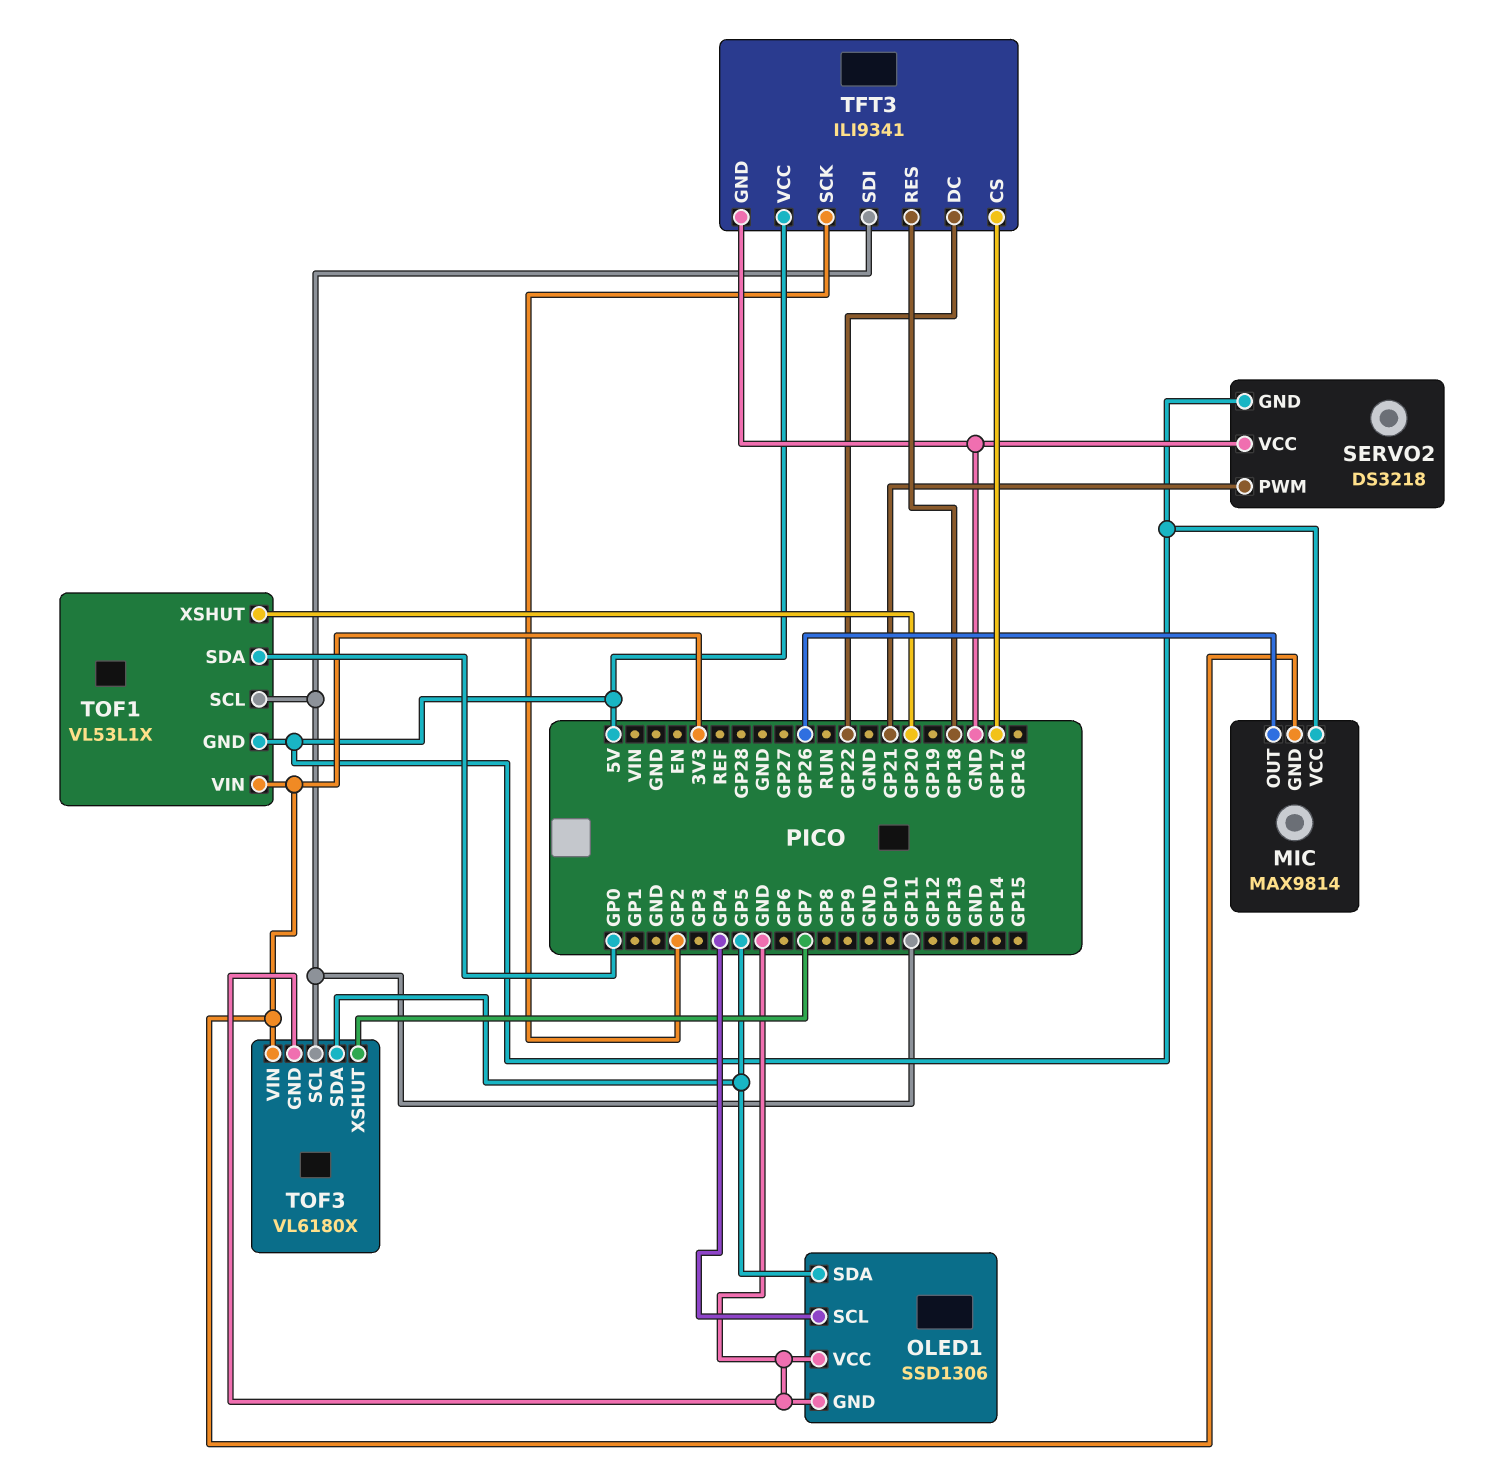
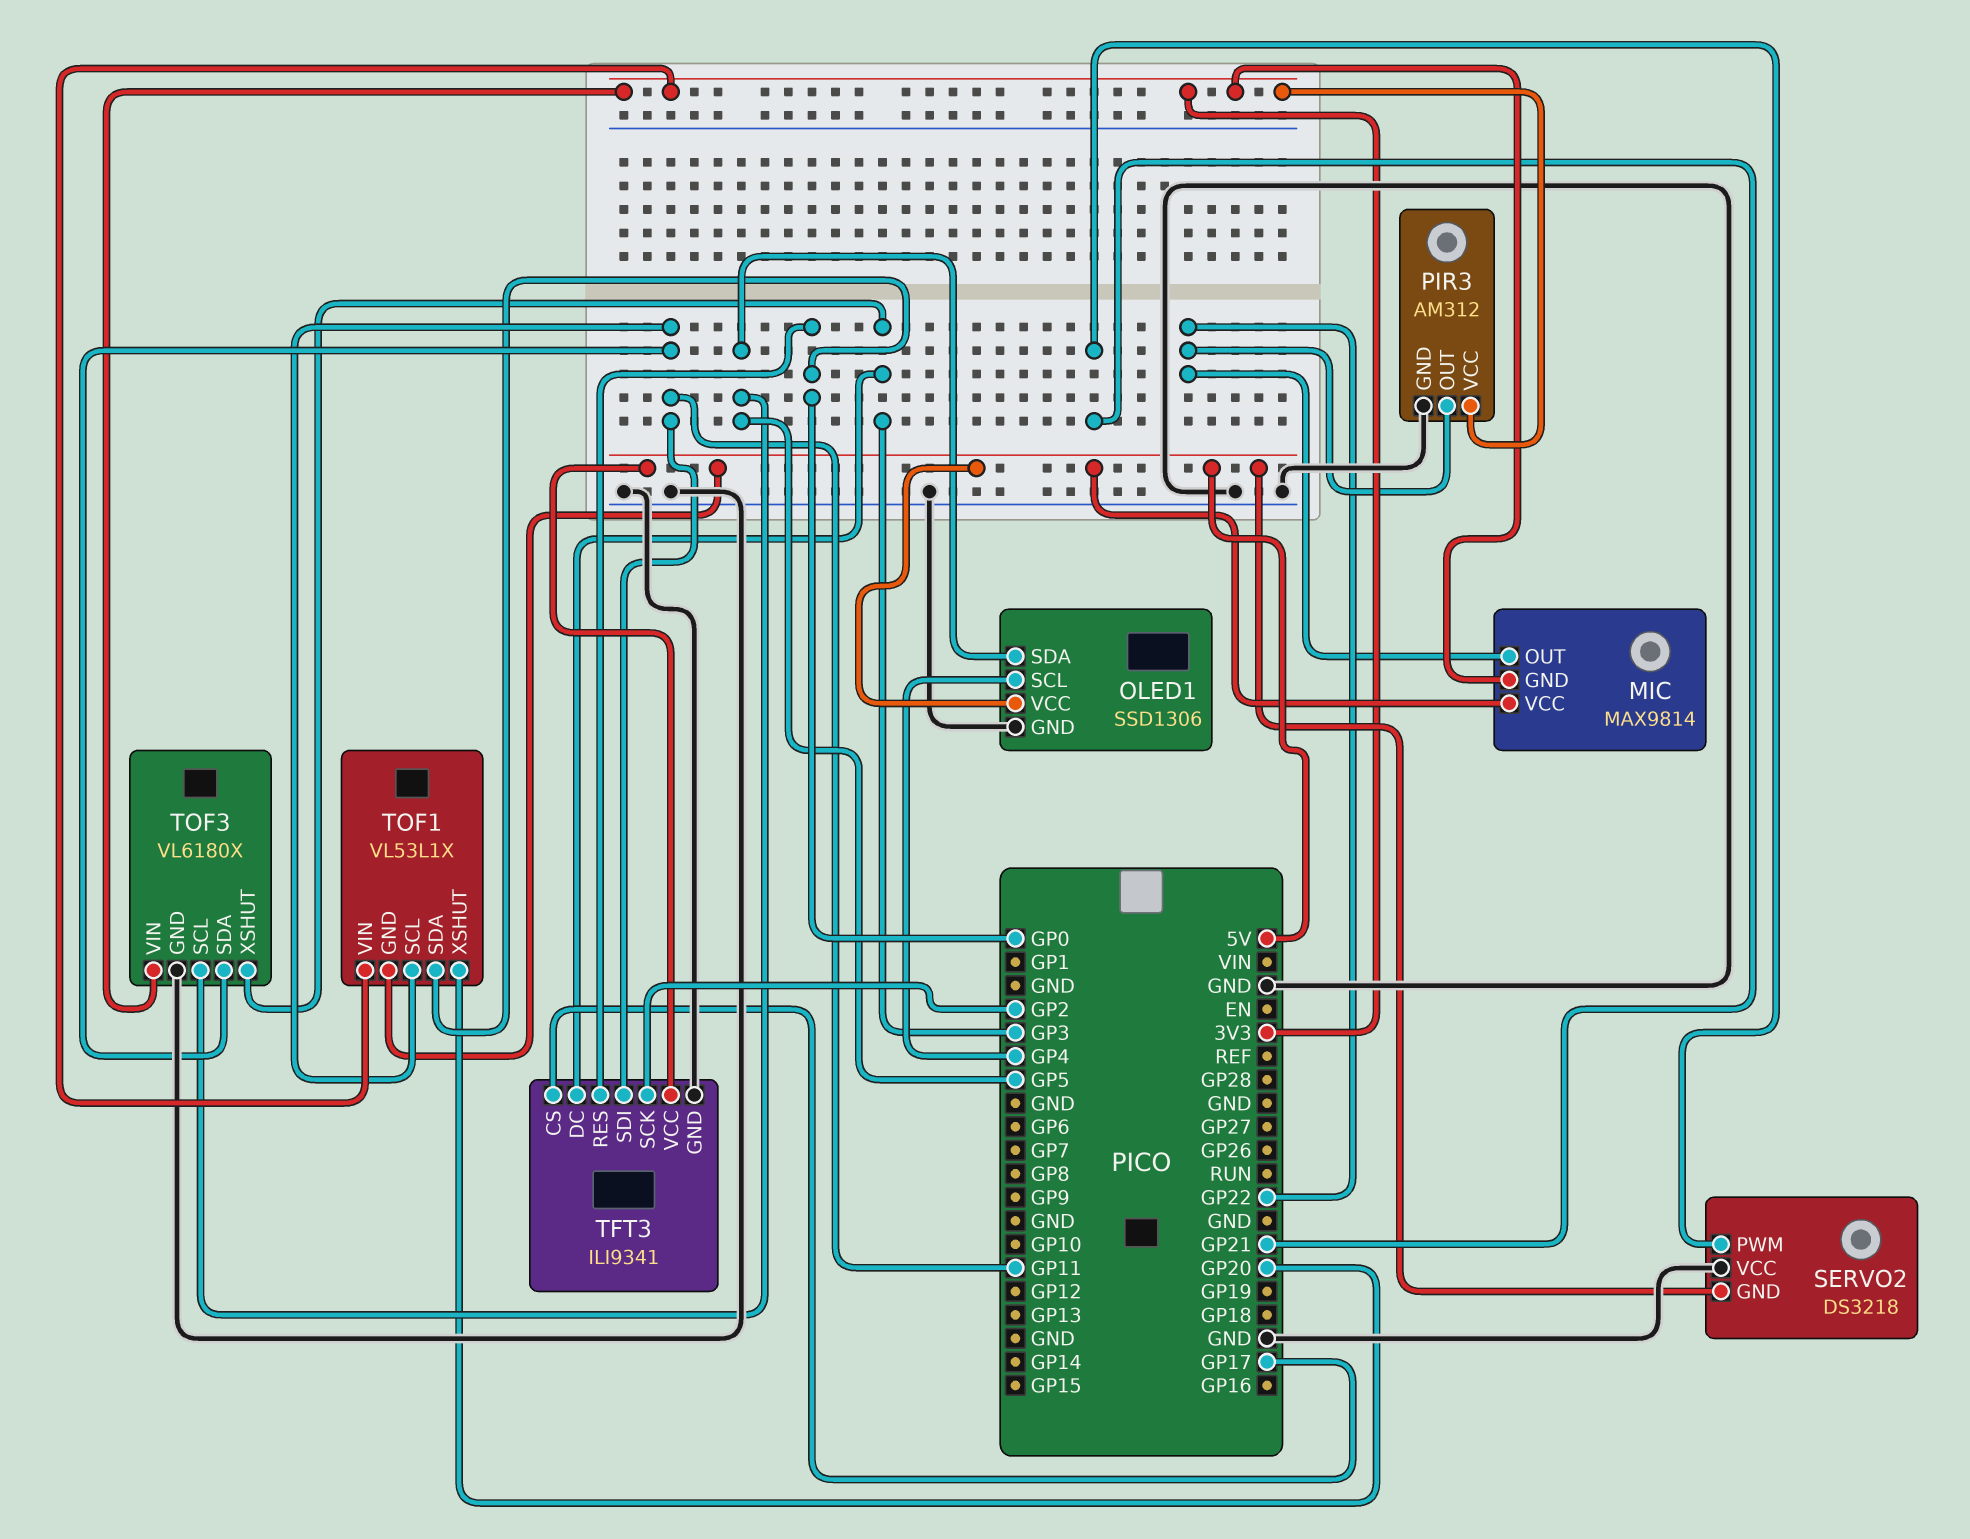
MIC pin OUT: GP26 -> GP22
OLED1 pin VCC: GND -> 5V
PIR3: none -> AM312
PIR3 pin GND: none -> GND
PIR3 pin OUT: none -> GP22
PIR3 pin VCC: none -> 3V3
TFT3 pin DC: GP22 -> GP3
TFT3 pin RES: GP18 -> GP0
TOF3 pin SCL: GP11 -> GP5
TOF3 pin SDA: GP5 -> GP11
TOF3 pin XSHUT: GP7 -> GP3

